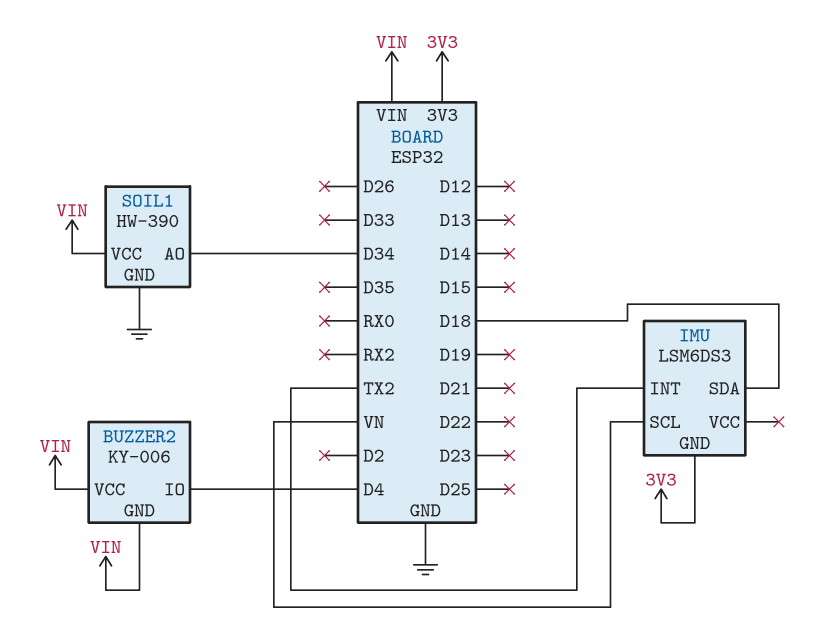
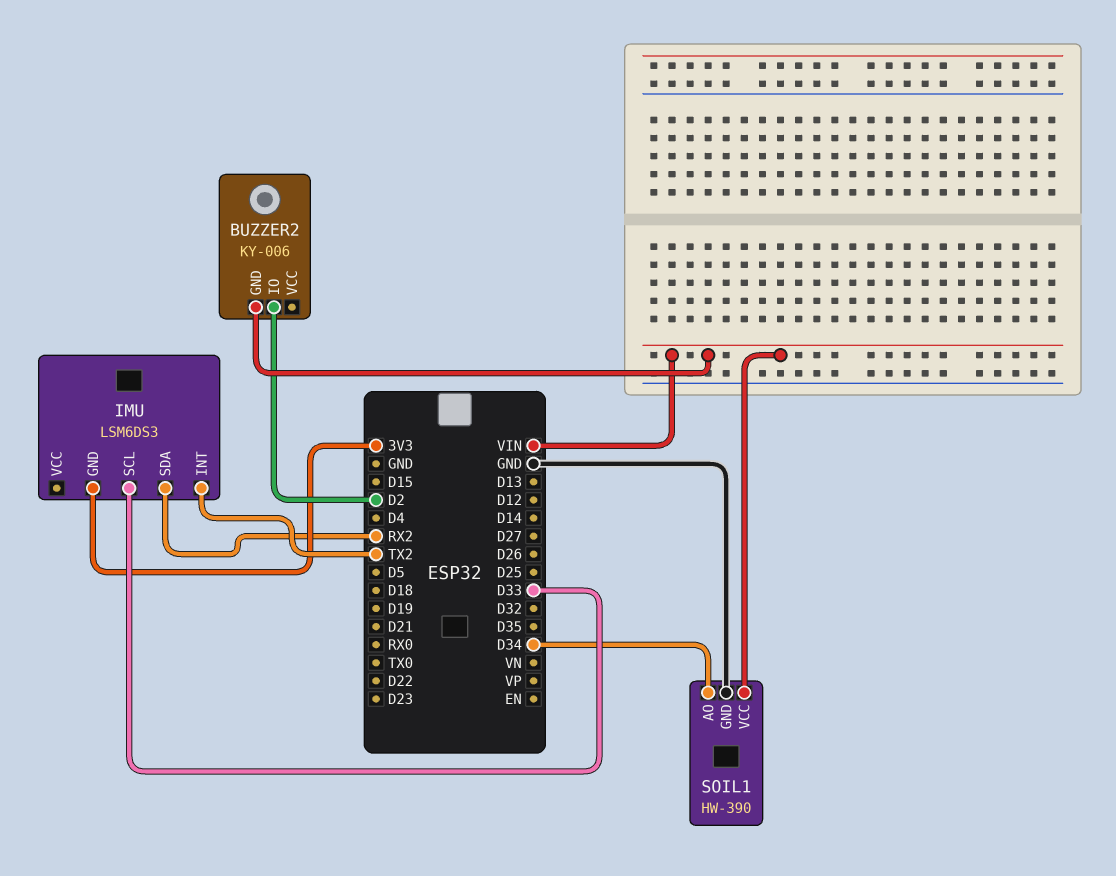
BUZZER2 pin IO: D4 -> D2
BUZZER2 pin VCC: VIN -> none
IMU pin SCL: VN -> D33
IMU pin SDA: D18 -> RX2

